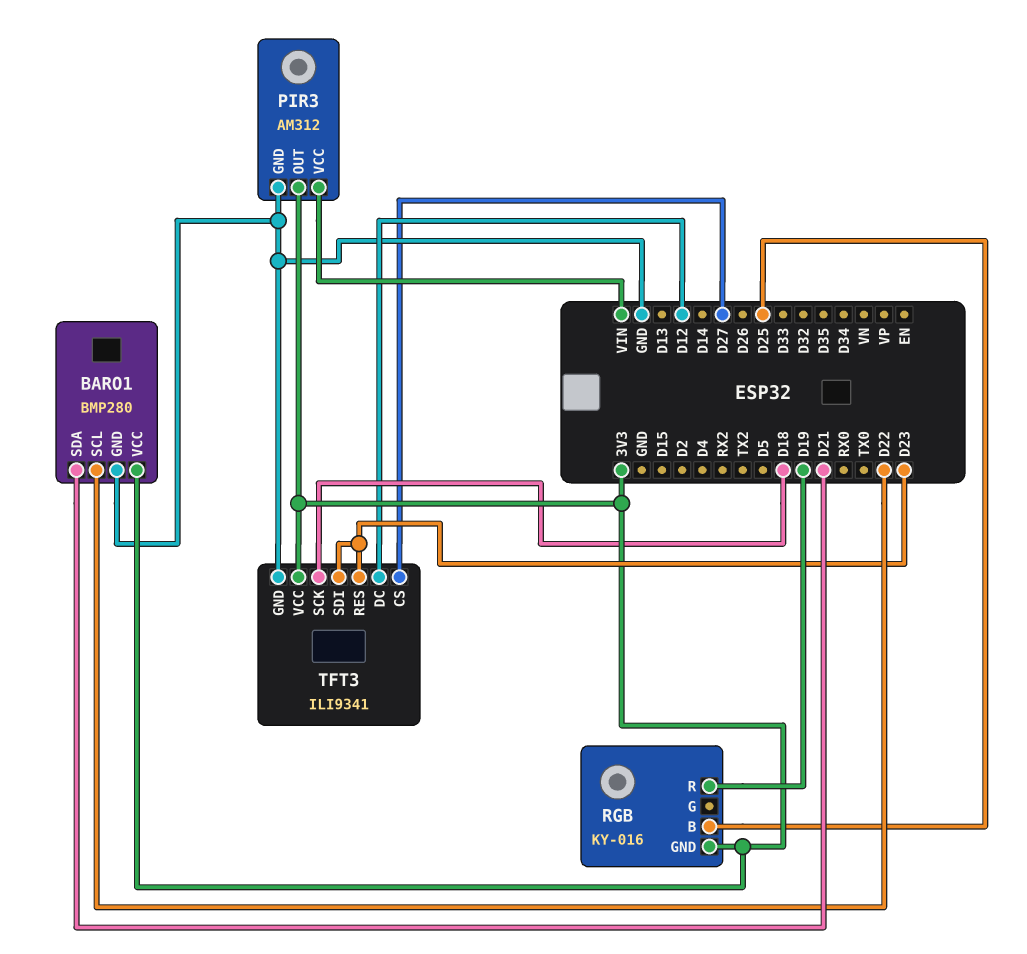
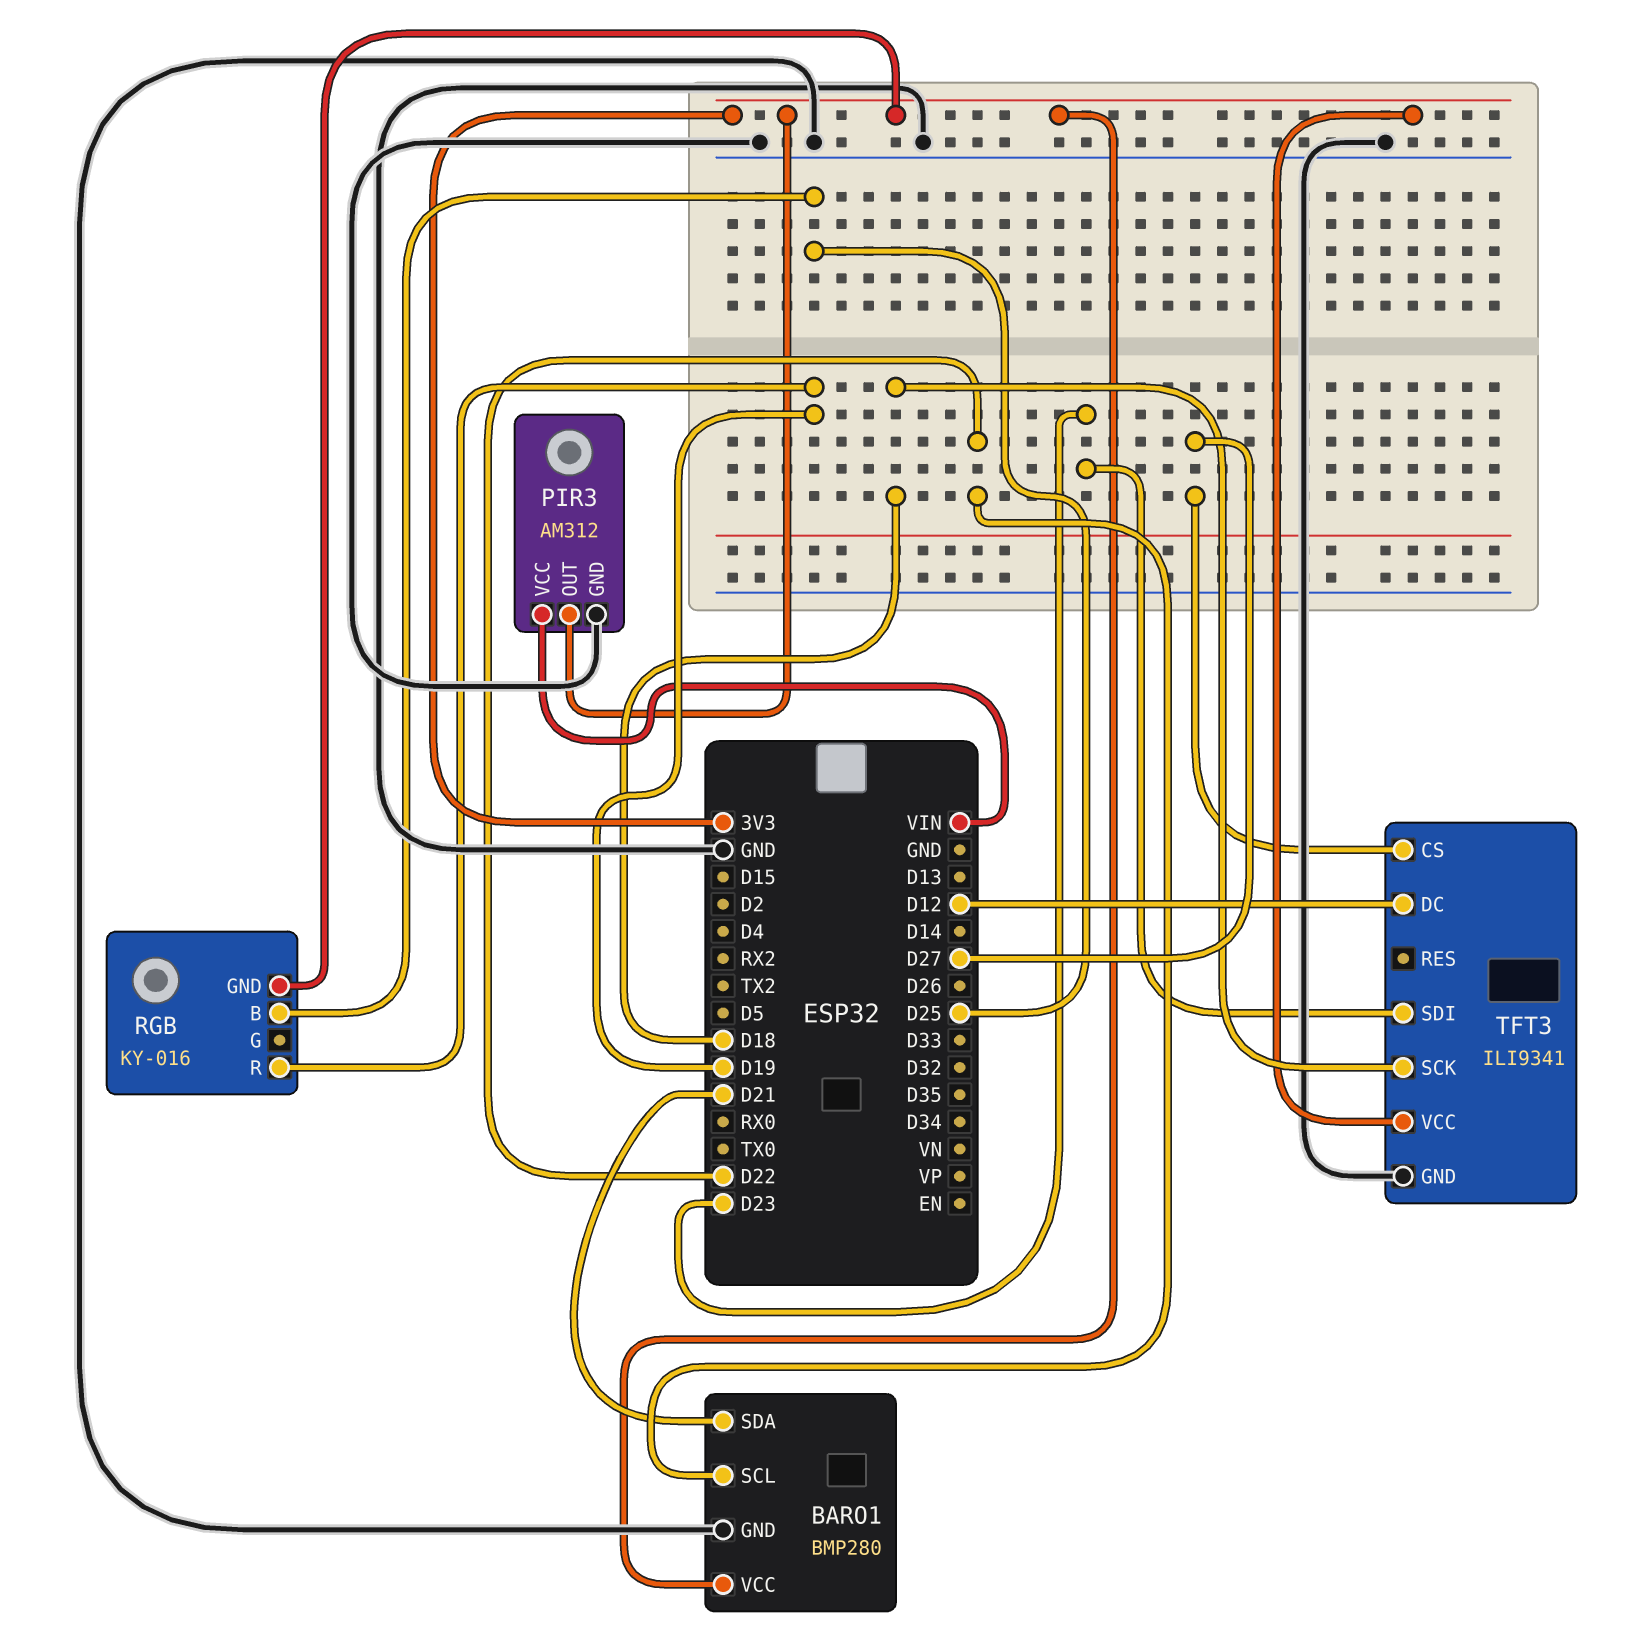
TFT3 pin RES: D23 -> none

